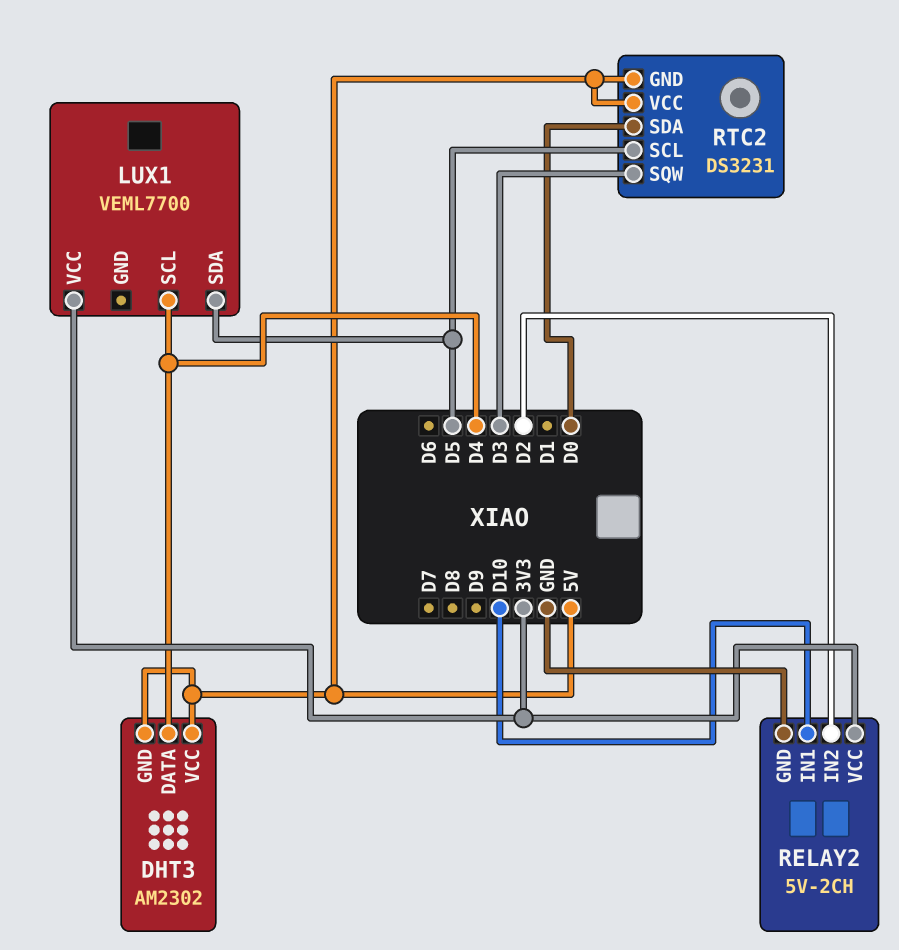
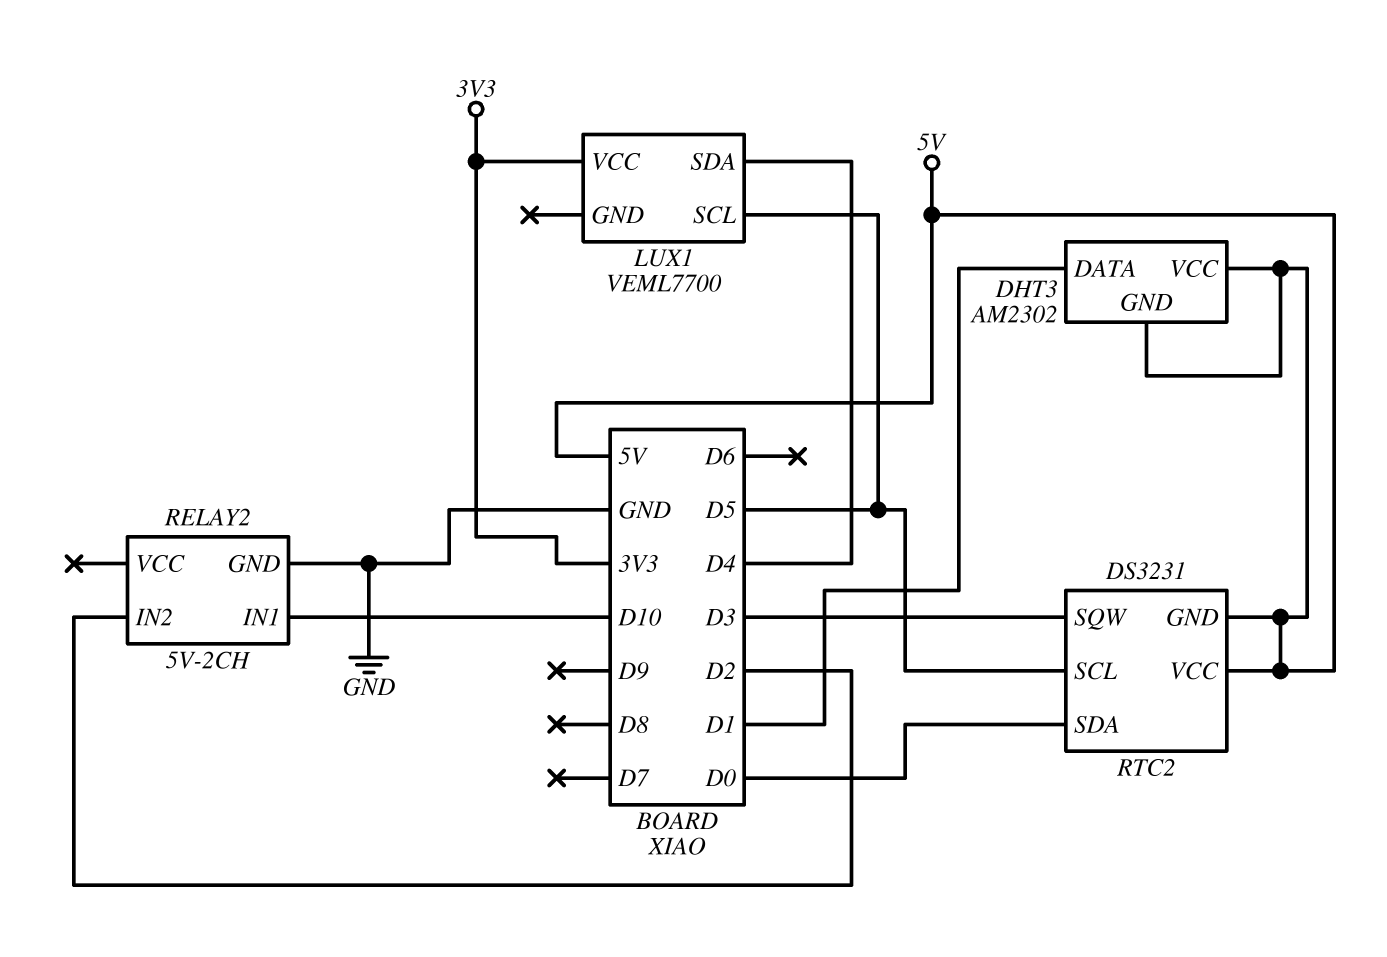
DHT3 pin DATA: D4 -> D1
LUX1 pin SCL: D4 -> D5
LUX1 pin SDA: D5 -> D4
RELAY2 pin VCC: 3V3 -> none

